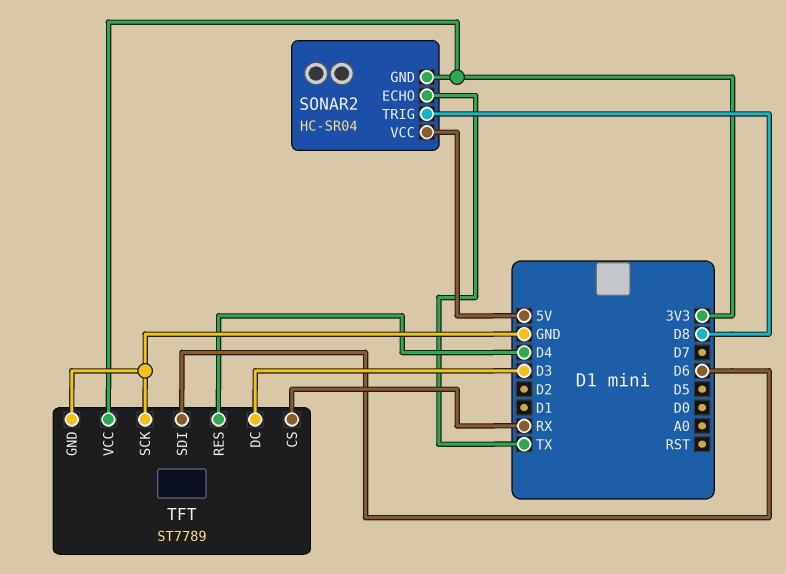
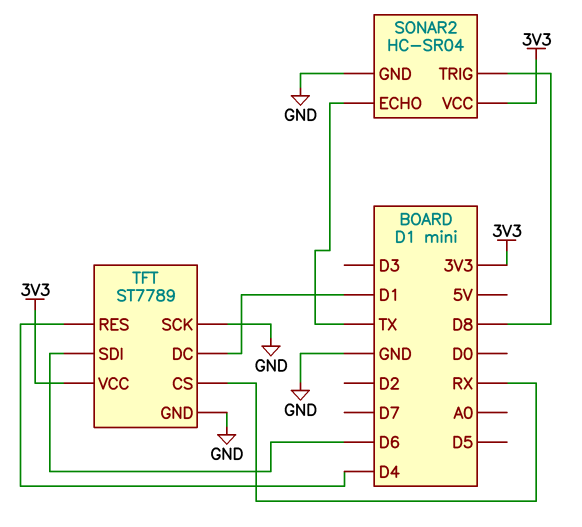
SONAR2 pin GND: 3V3 -> GND
SONAR2 pin VCC: 5V -> 3V3
TFT pin DC: D3 -> D1

